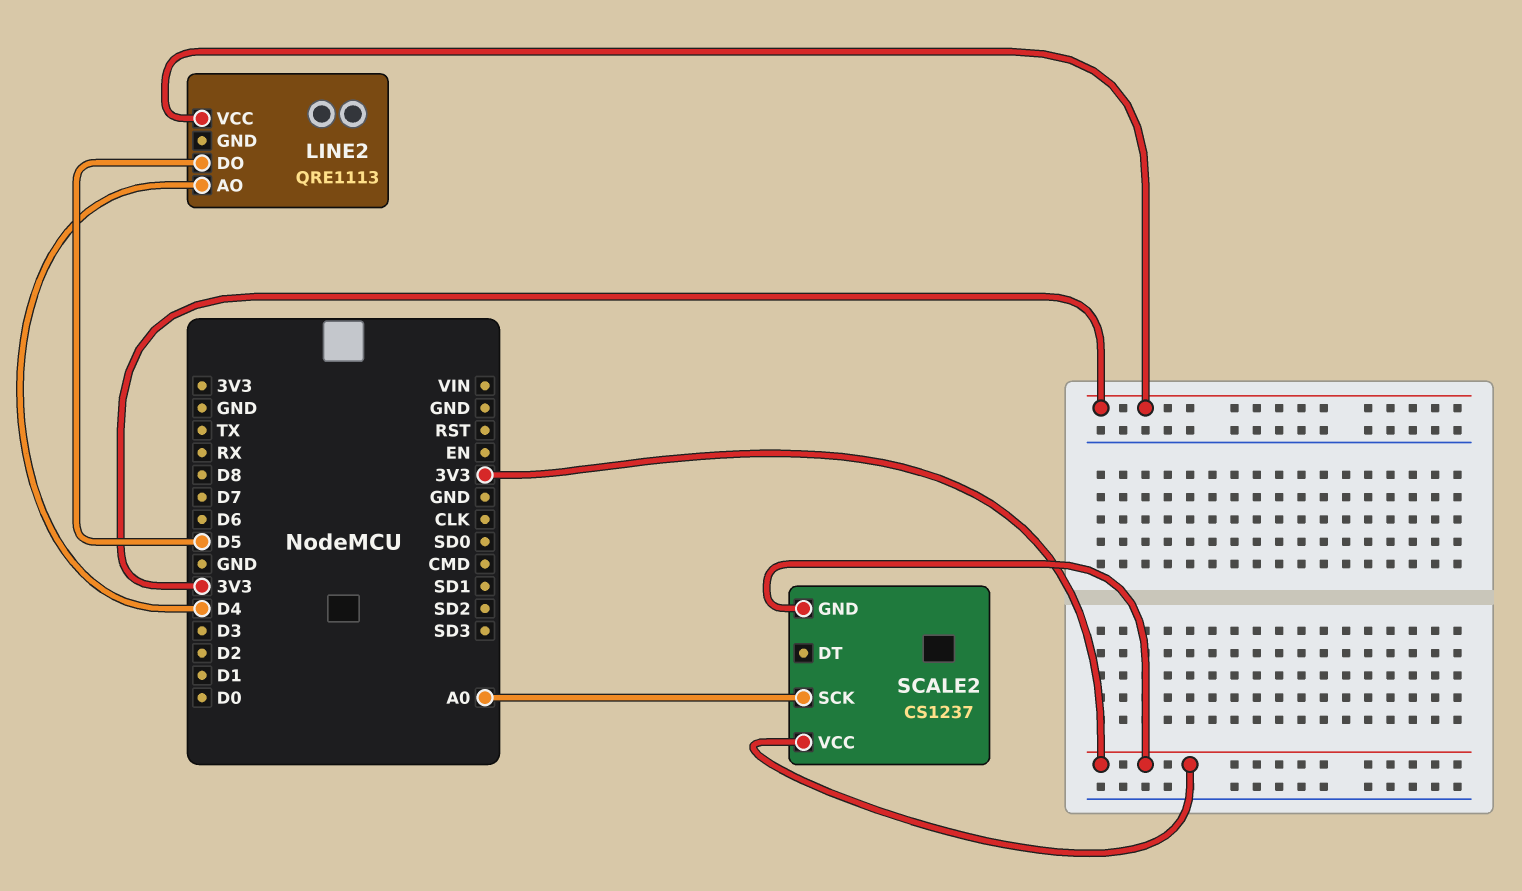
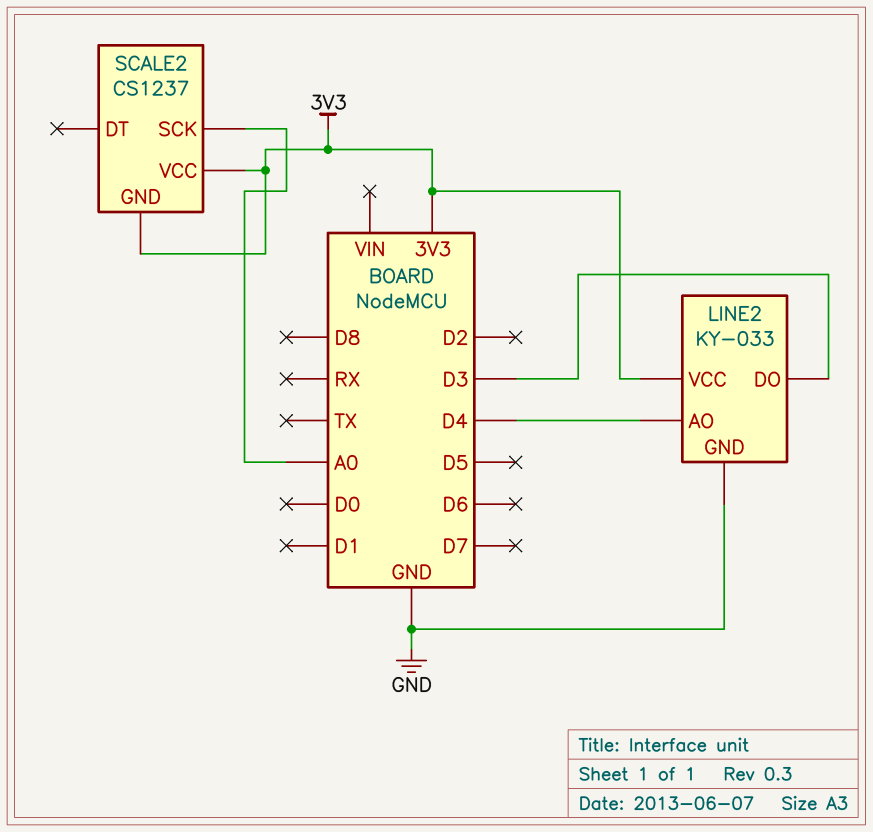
LINE2: QRE1113 -> KY-033
LINE2 pin DO: D5 -> D3
LINE2 pin GND: none -> GND

